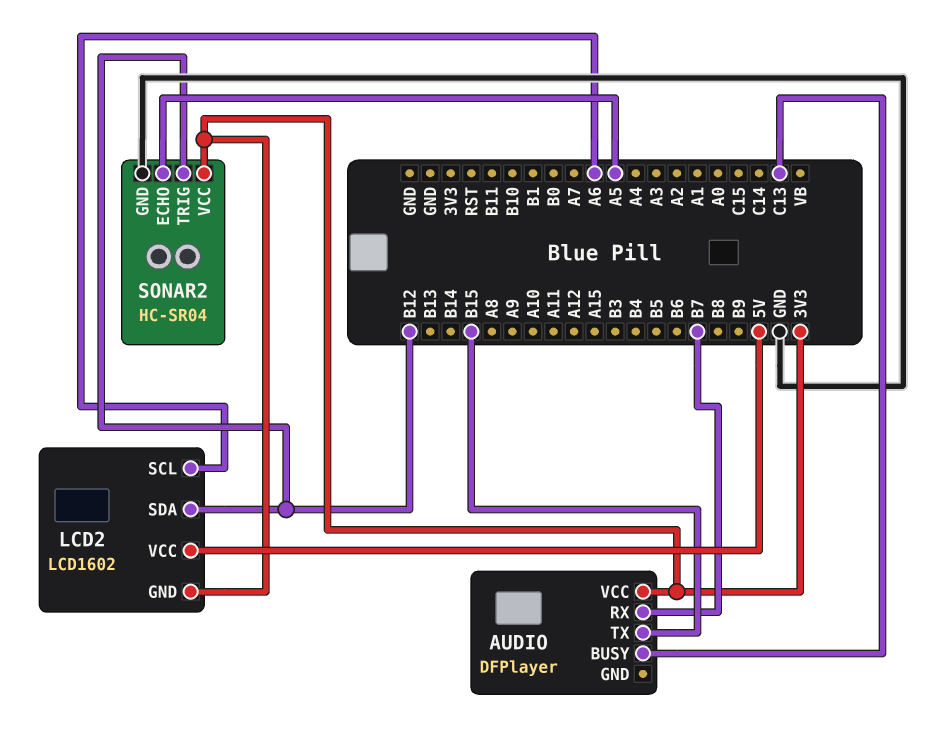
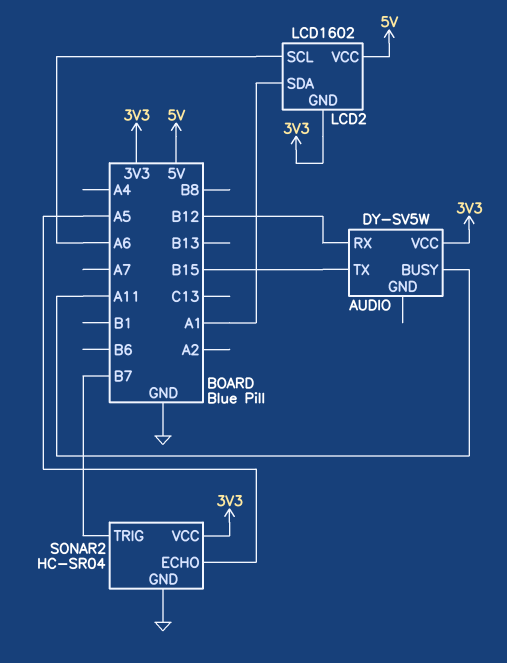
AUDIO: DFPlayer -> DY-SV5W
AUDIO pin BUSY: C13 -> A11
AUDIO pin RX: B7 -> B12
LCD2 pin SDA: B12 -> A1
SONAR2 pin TRIG: B12 -> B7

